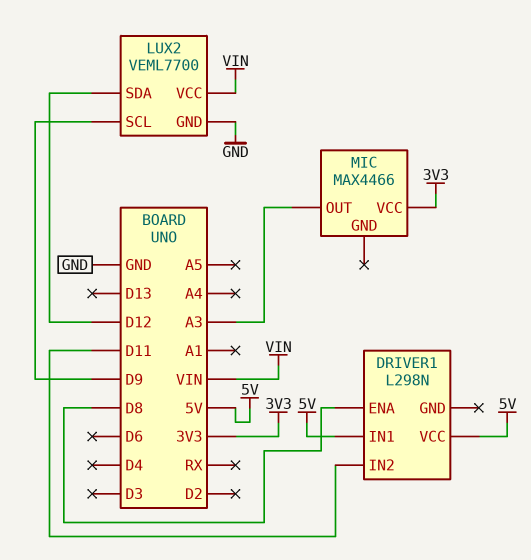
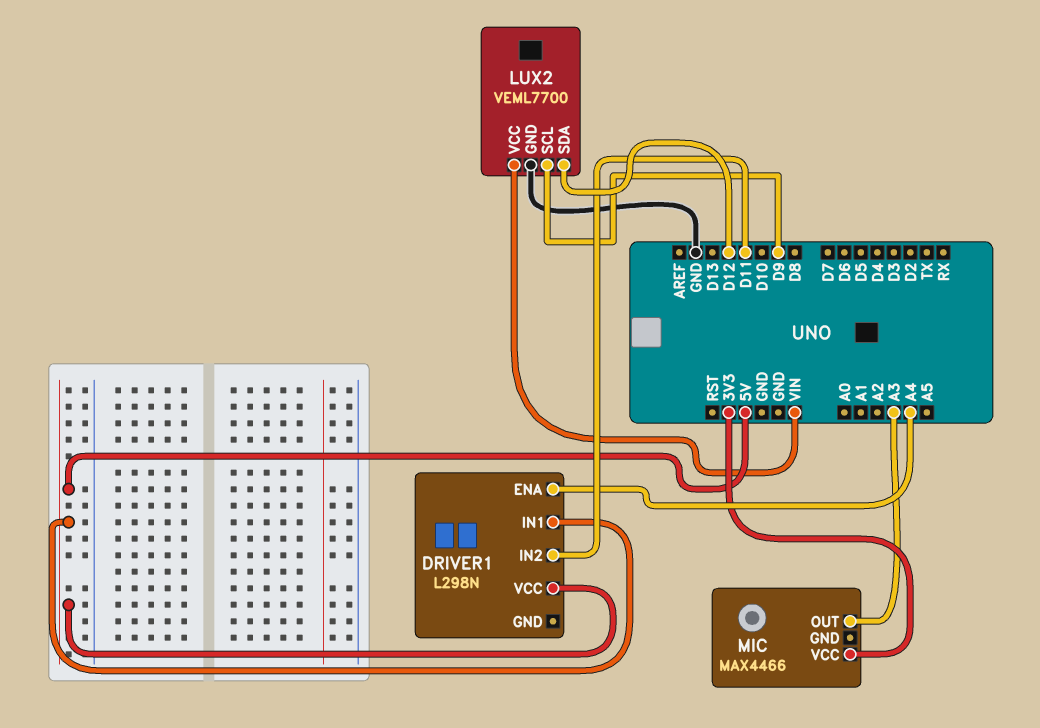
DRIVER1 pin ENA: D8 -> A4

